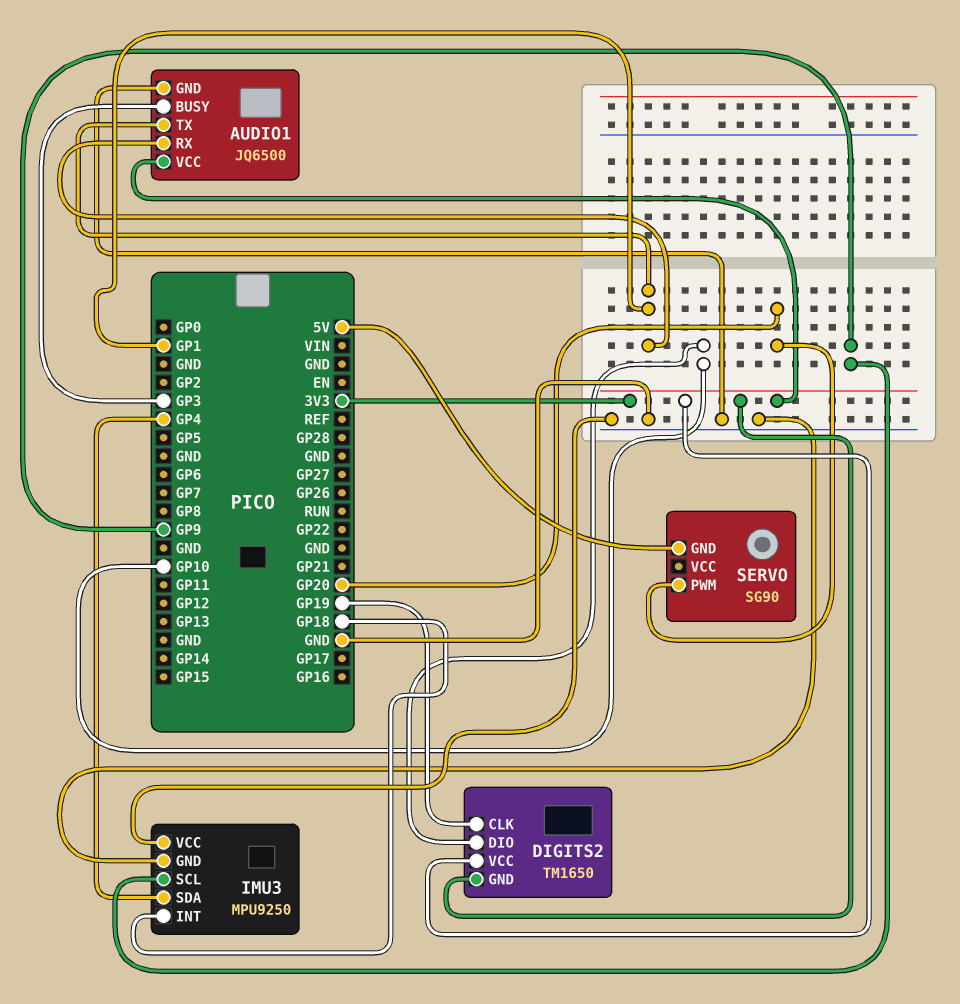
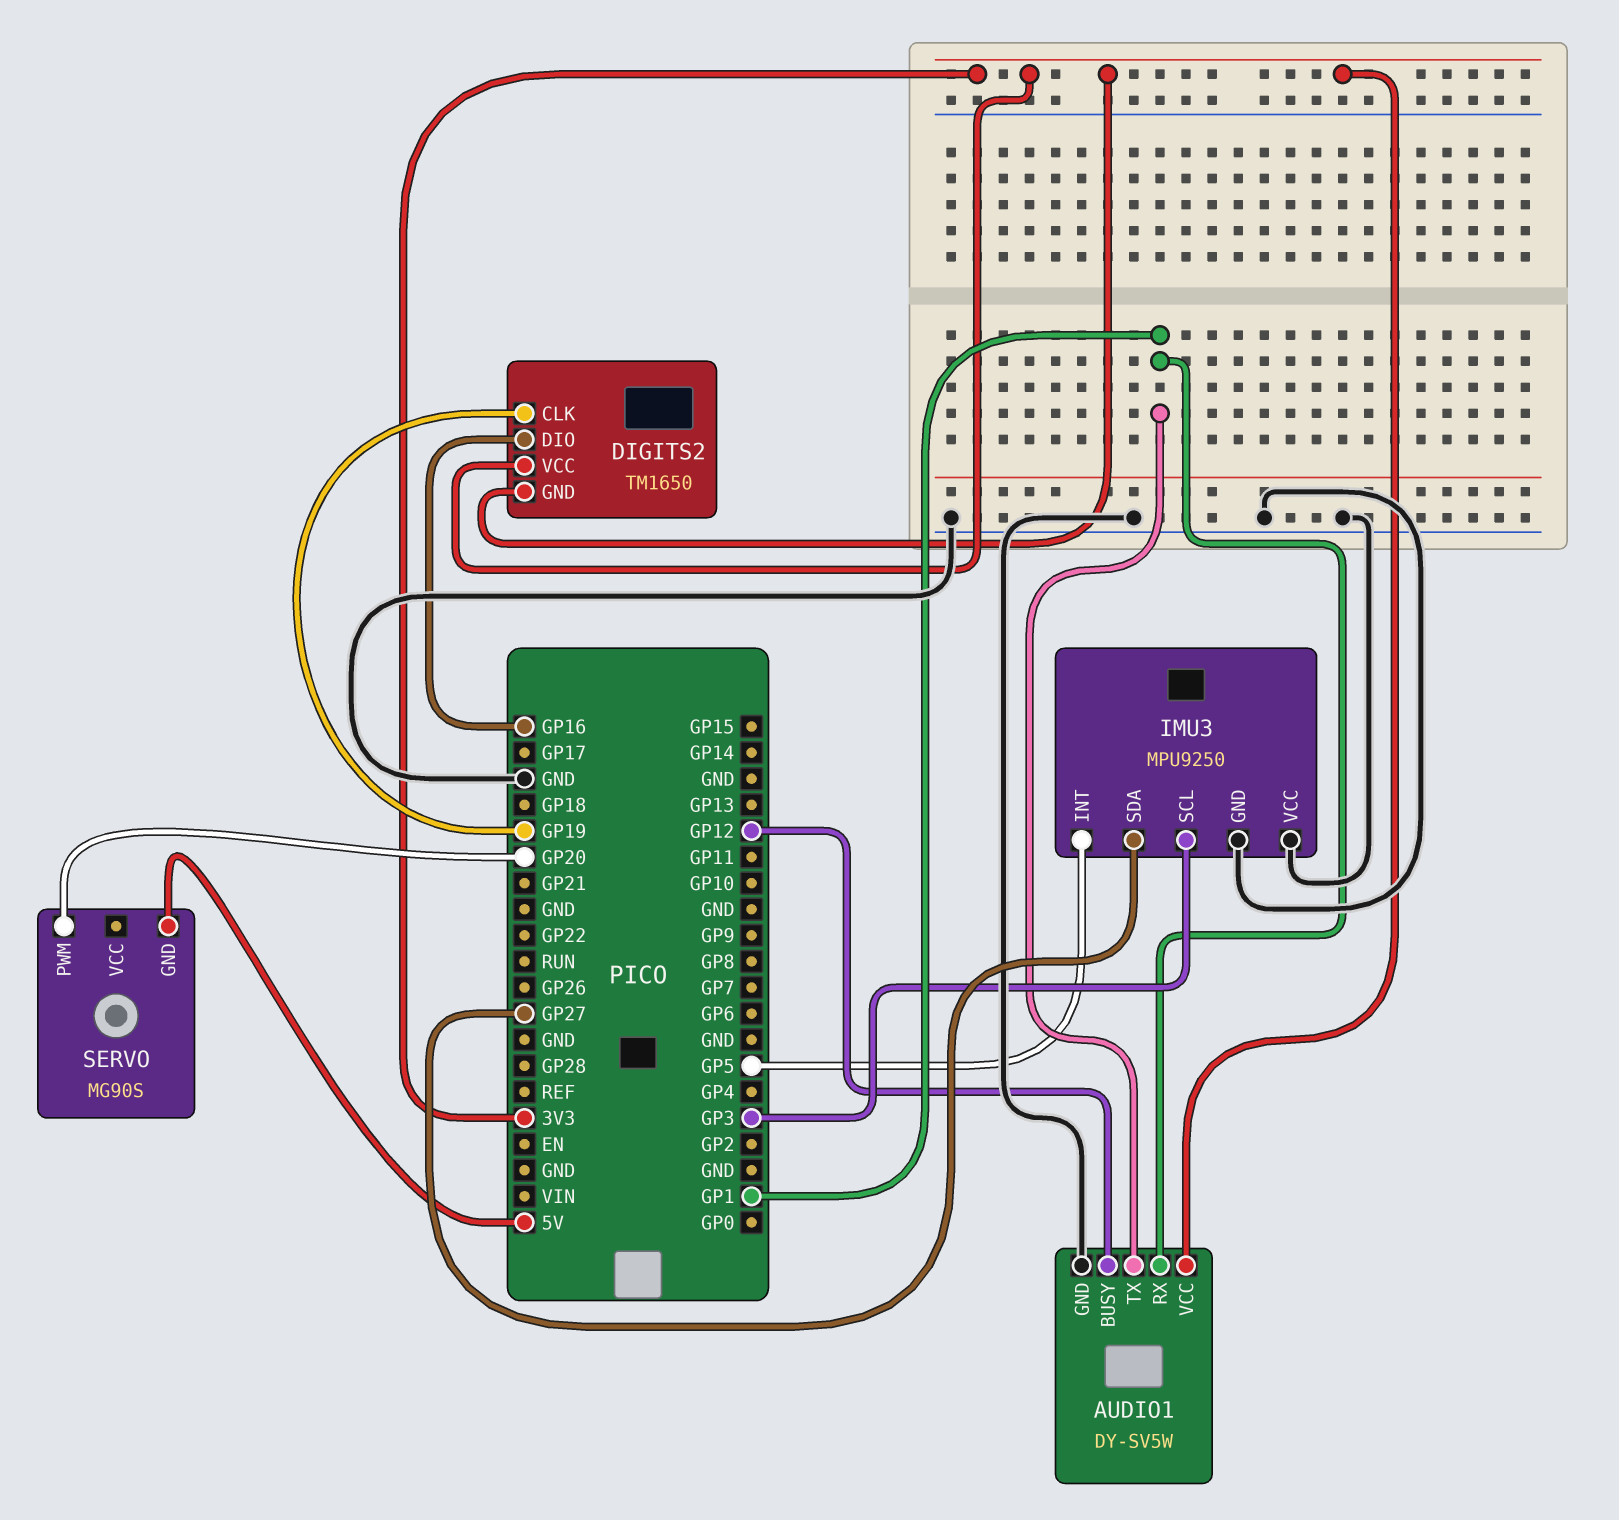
AUDIO1: JQ6500 -> DY-SV5W
AUDIO1 pin BUSY: GP3 -> GP12
DIGITS2 pin DIO: GP10 -> GP16
IMU3 pin INT: GP18 -> GP5
IMU3 pin SCL: GP9 -> GP3
IMU3 pin SDA: GP4 -> GP27
SERVO: SG90 -> MG90S

